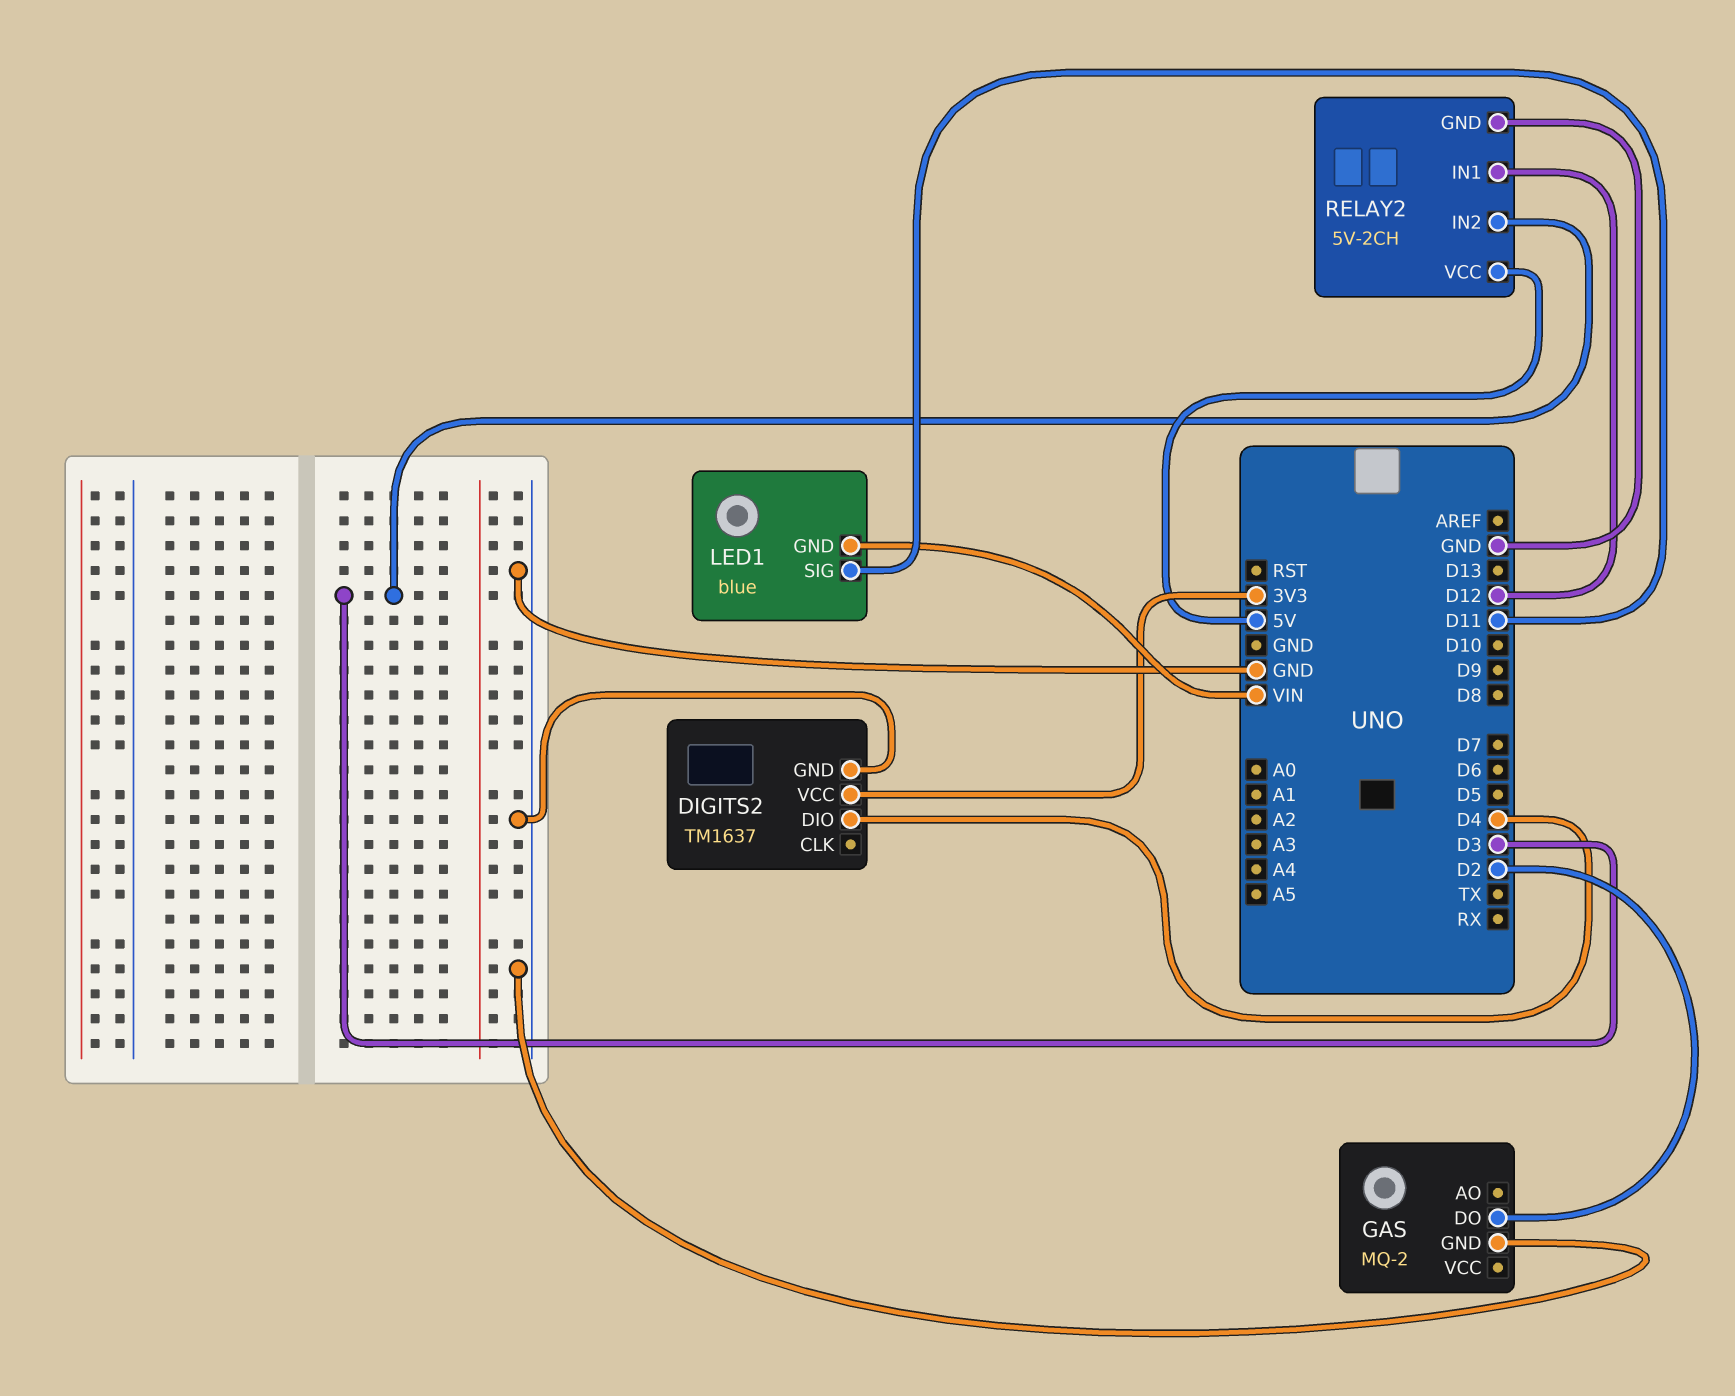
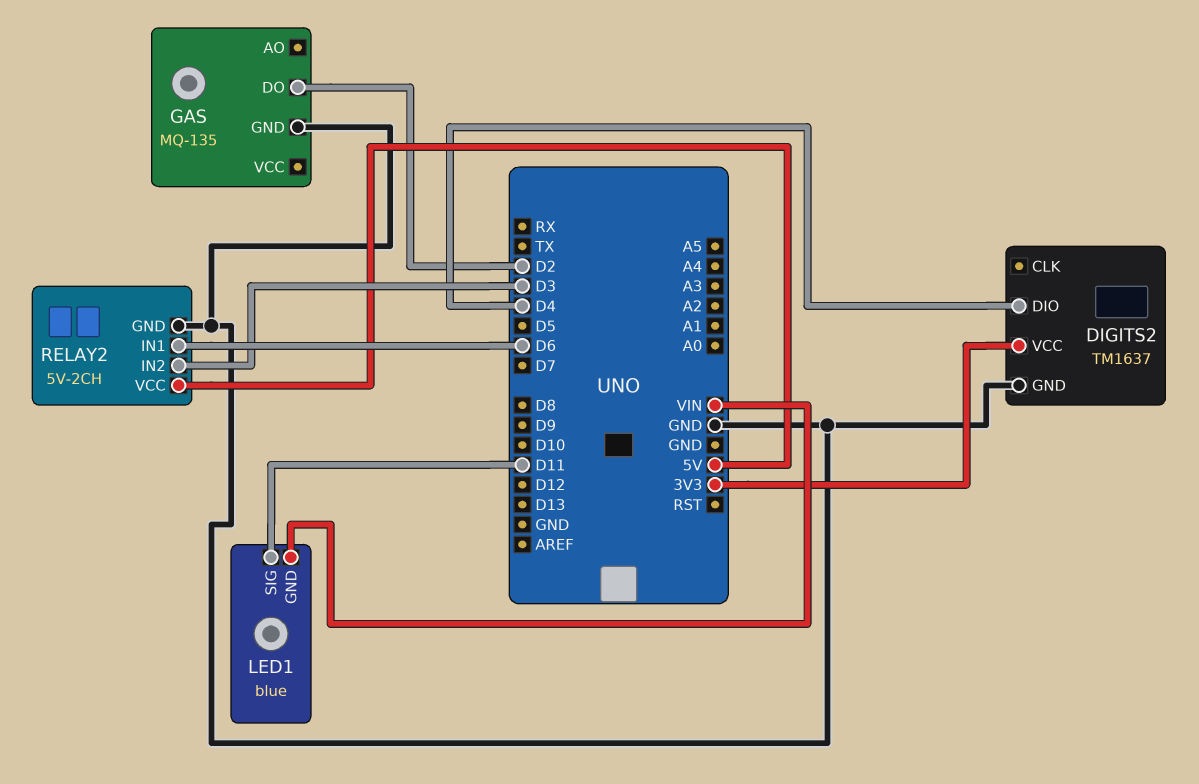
GAS: MQ-2 -> MQ-135
RELAY2 pin IN1: D12 -> D6

